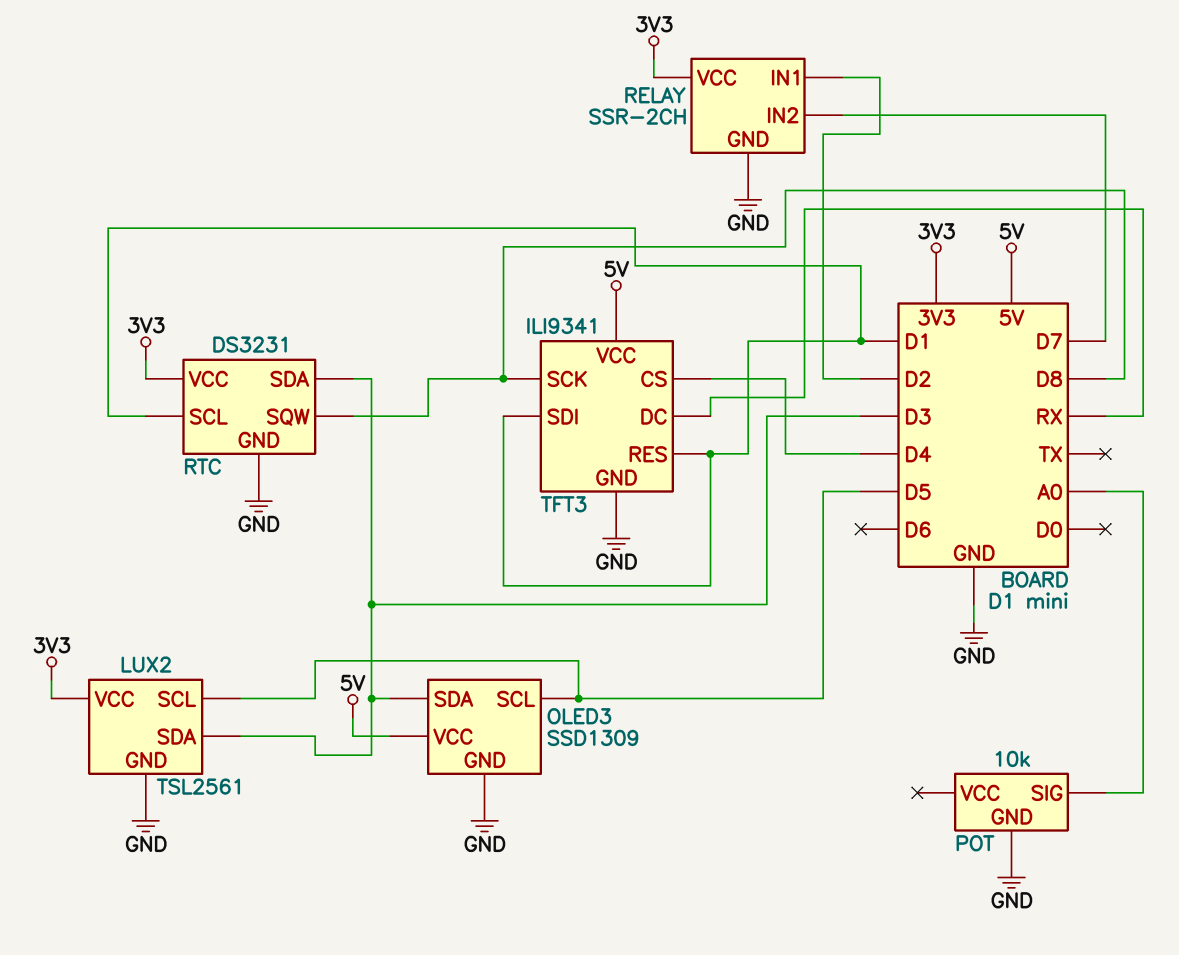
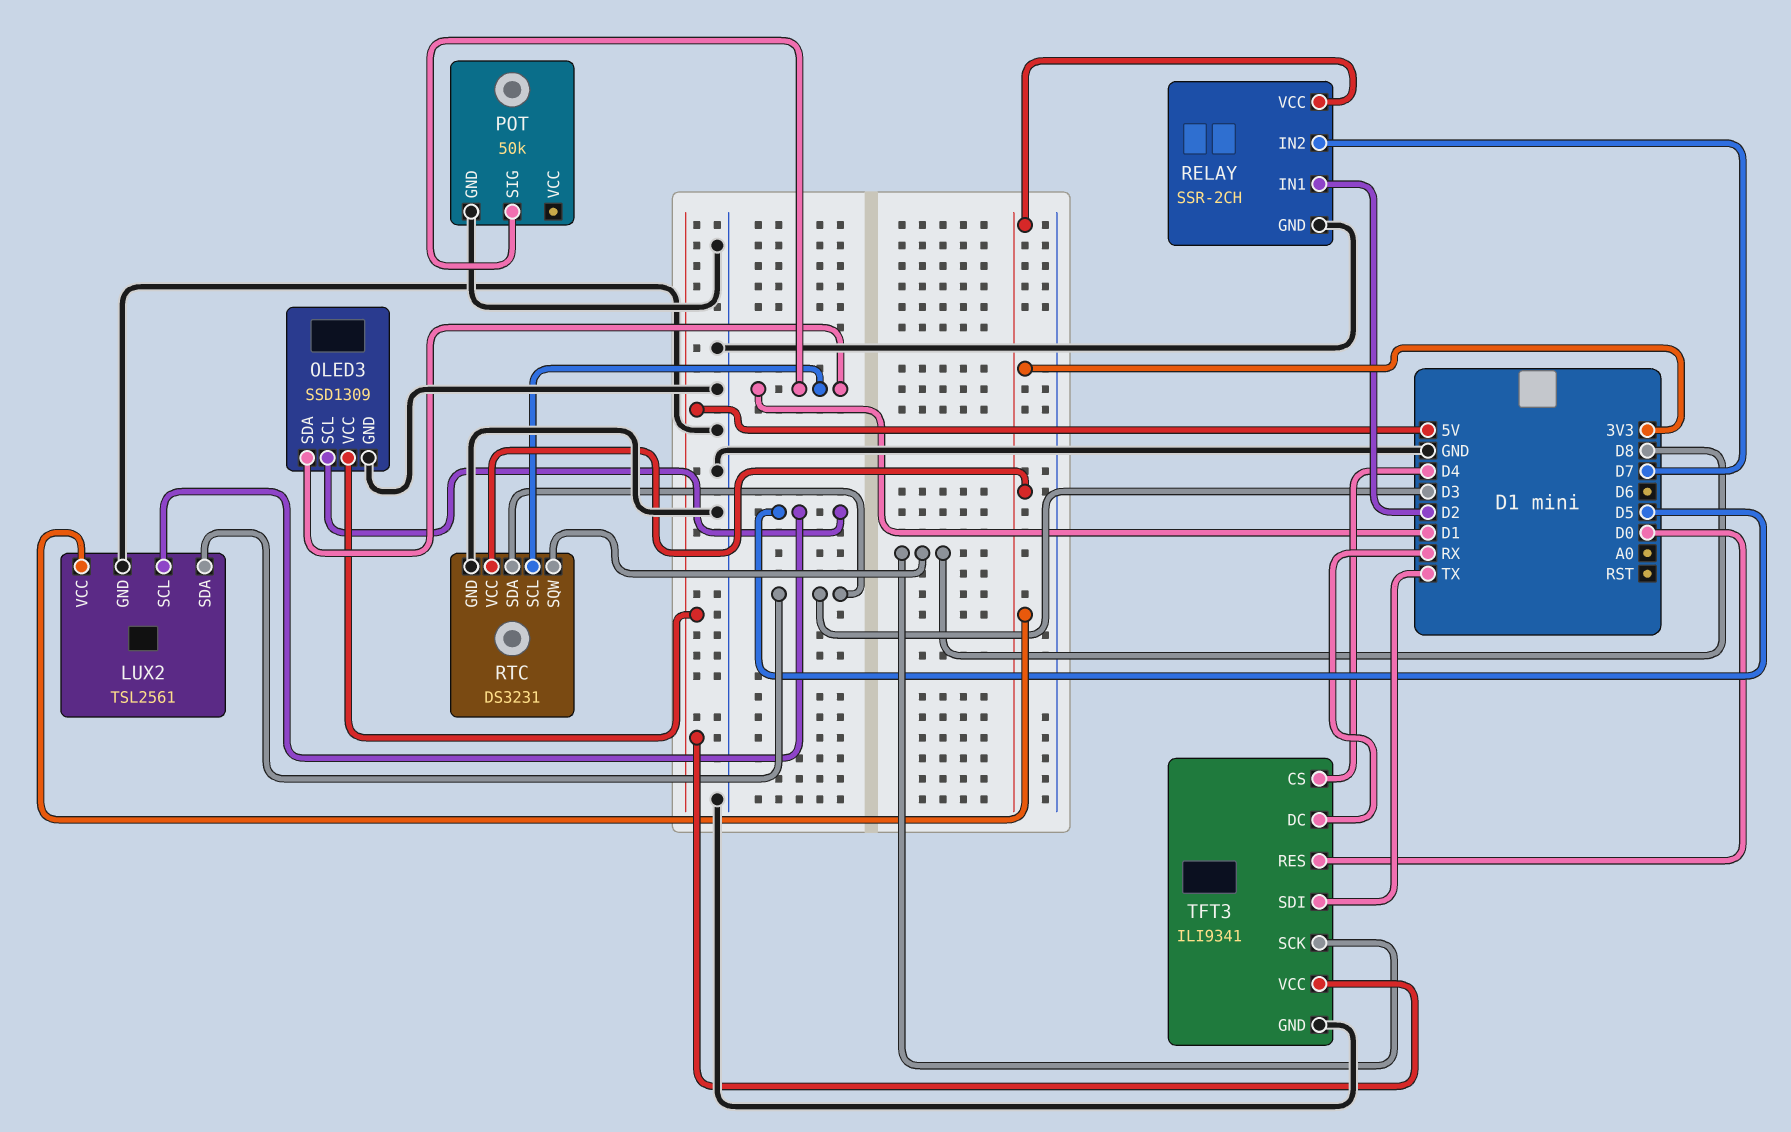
OLED3 pin SDA: D3 -> D1
POT: 10k -> 50k
POT pin SIG: A0 -> D1
TFT3 pin RES: D1 -> D0
TFT3 pin SDI: D1 -> TX

